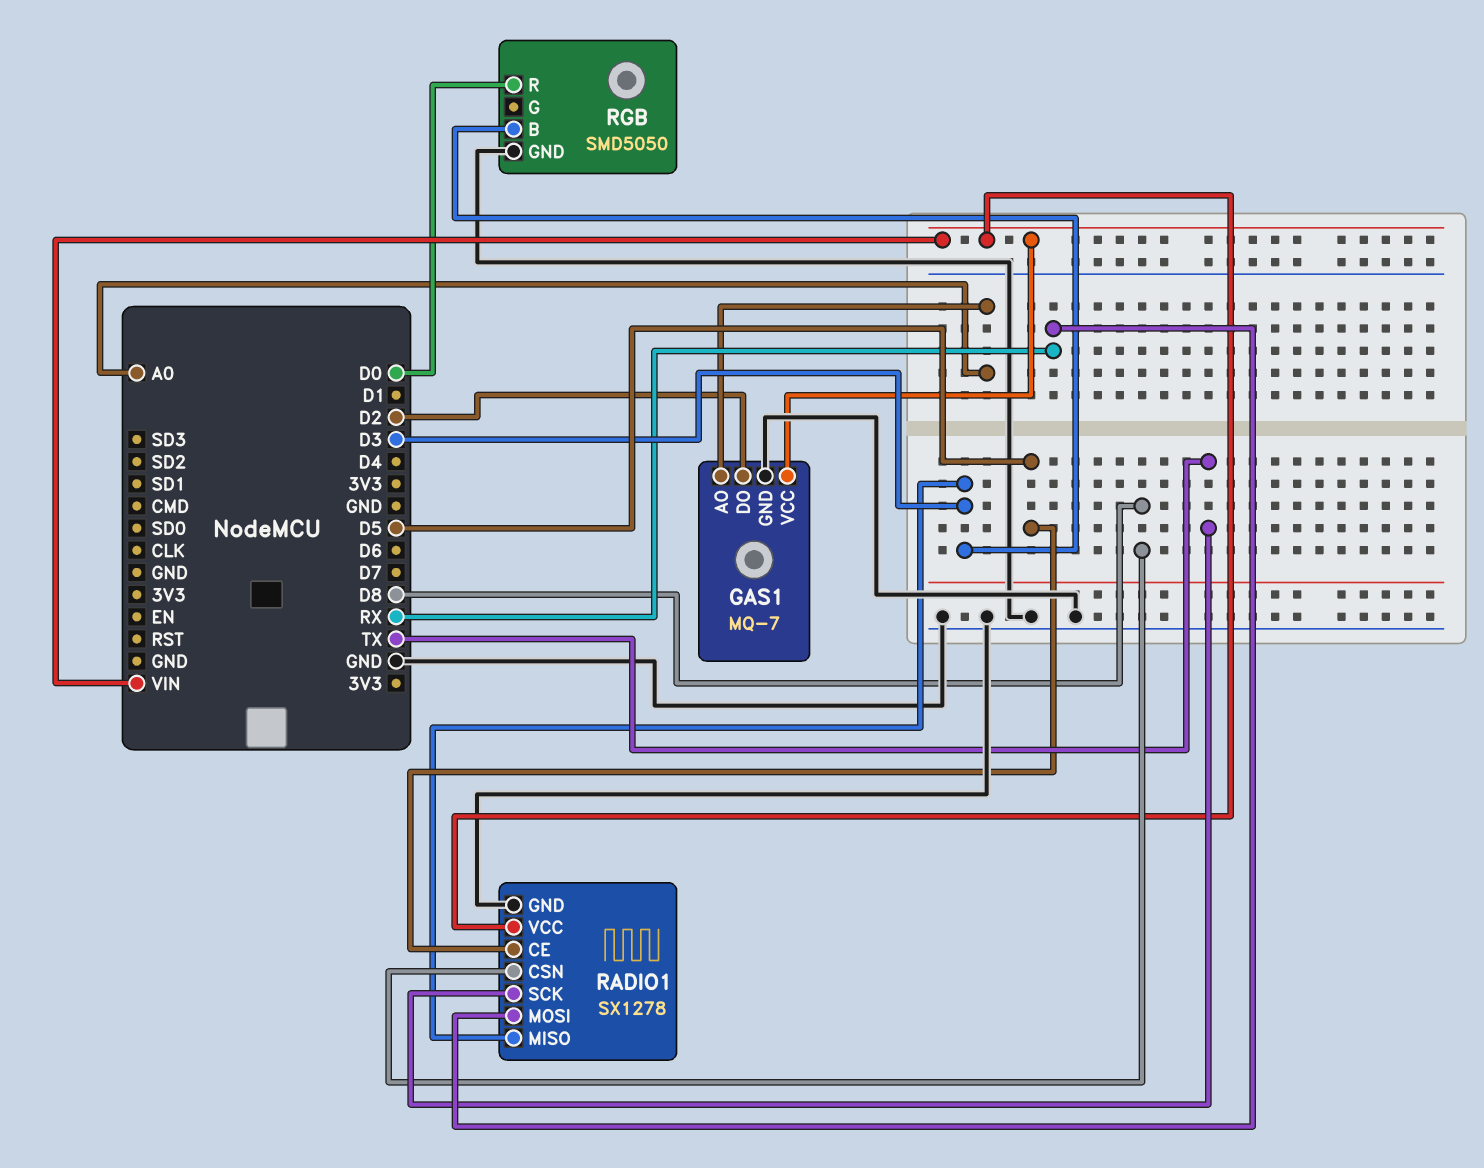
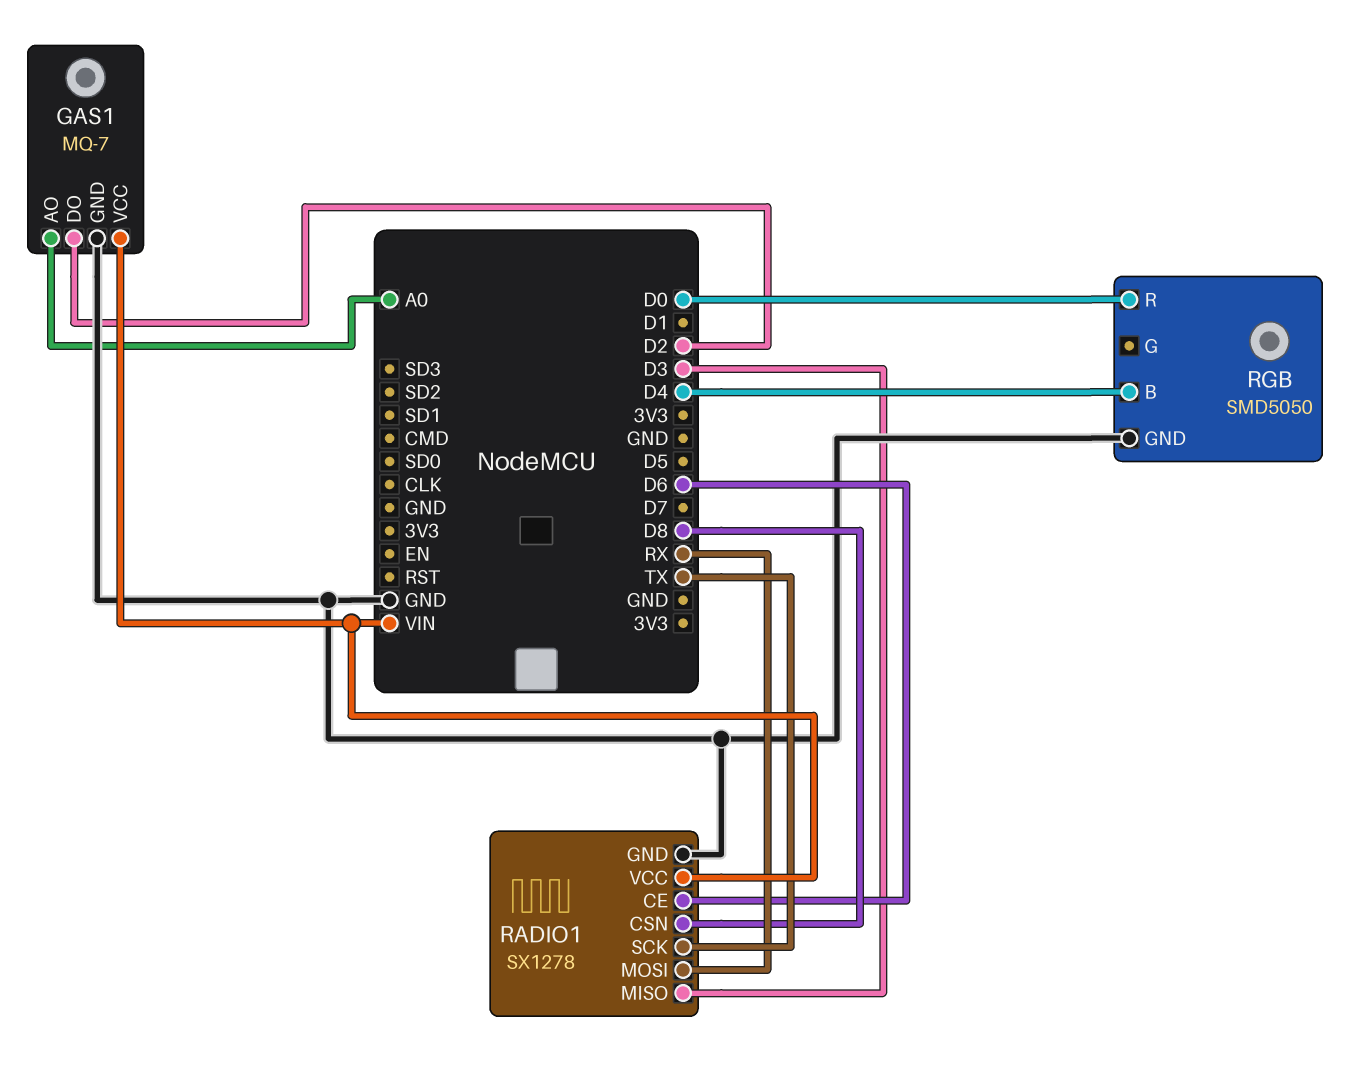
RADIO1 pin CE: D5 -> D6
RGB pin B: D3 -> D4

